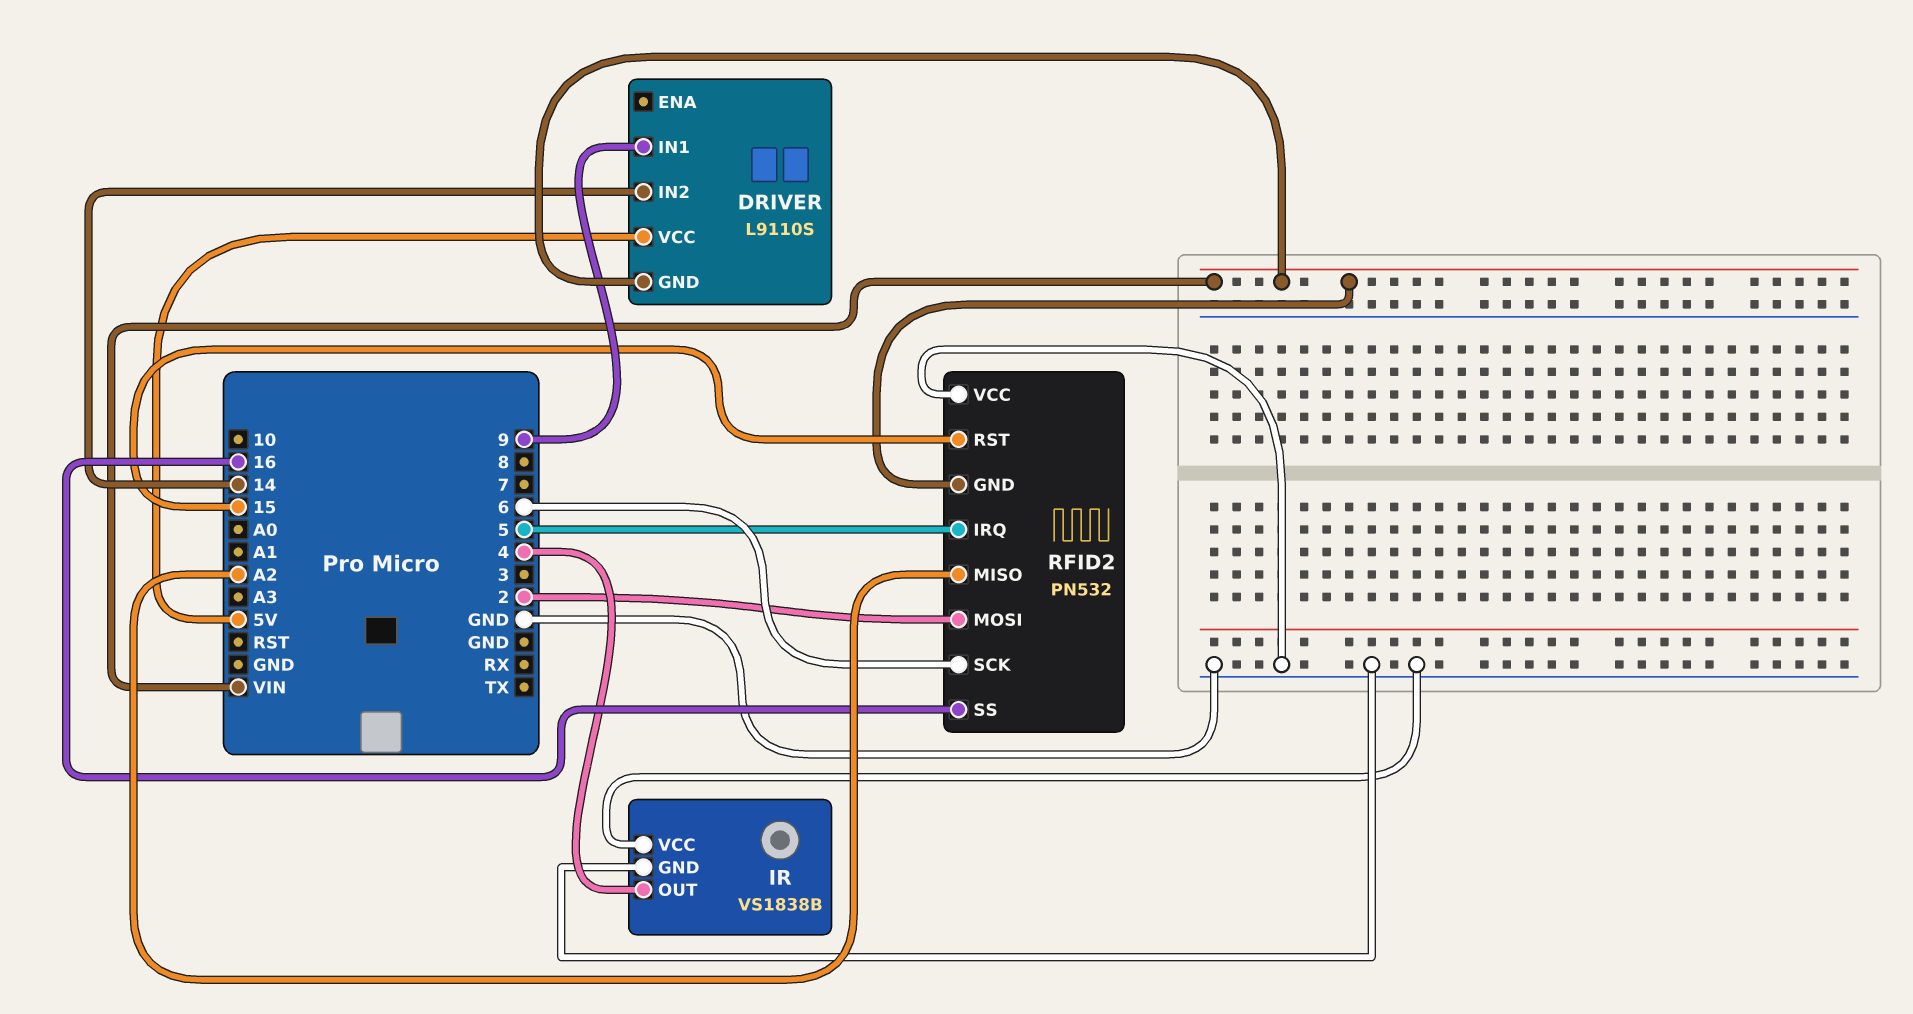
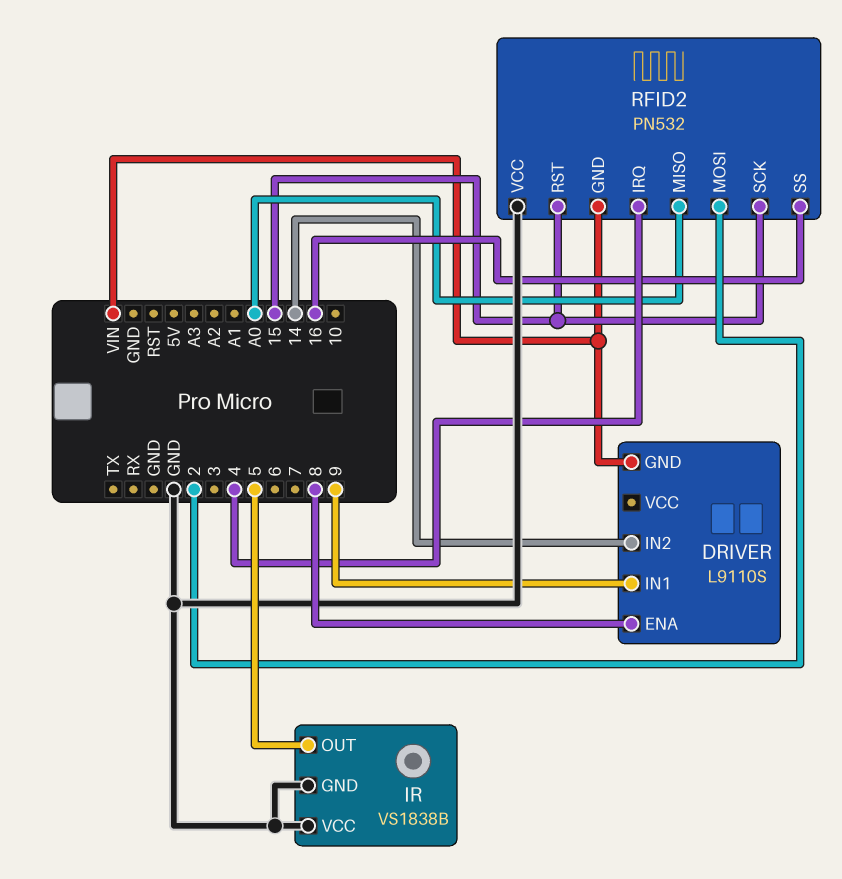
DRIVER pin ENA: none -> 8
DRIVER pin VCC: 5V -> none
IR pin OUT: 4 -> 5
RFID2 pin IRQ: 5 -> 4
RFID2 pin MISO: A2 -> A0
RFID2 pin SCK: 6 -> 15

